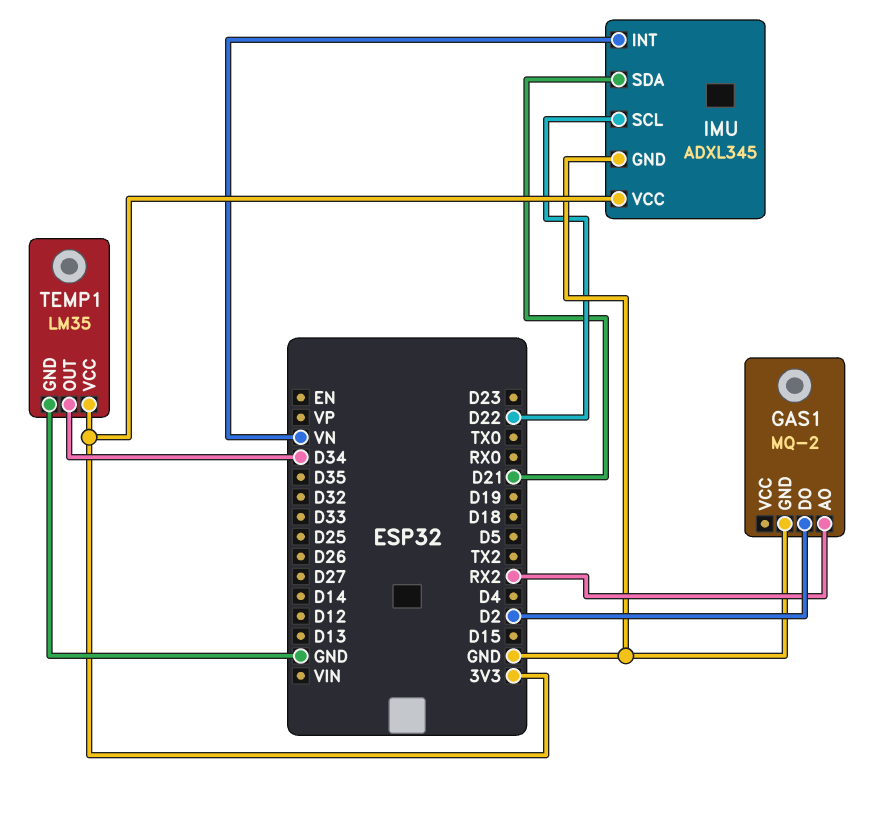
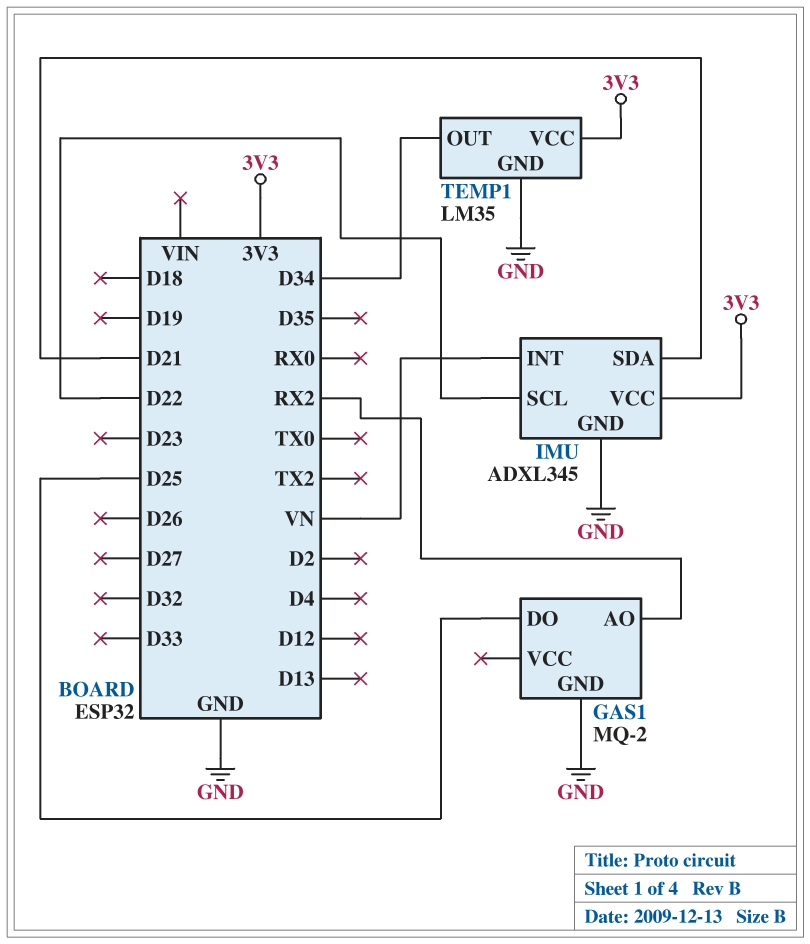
GAS1 pin DO: D2 -> D25

